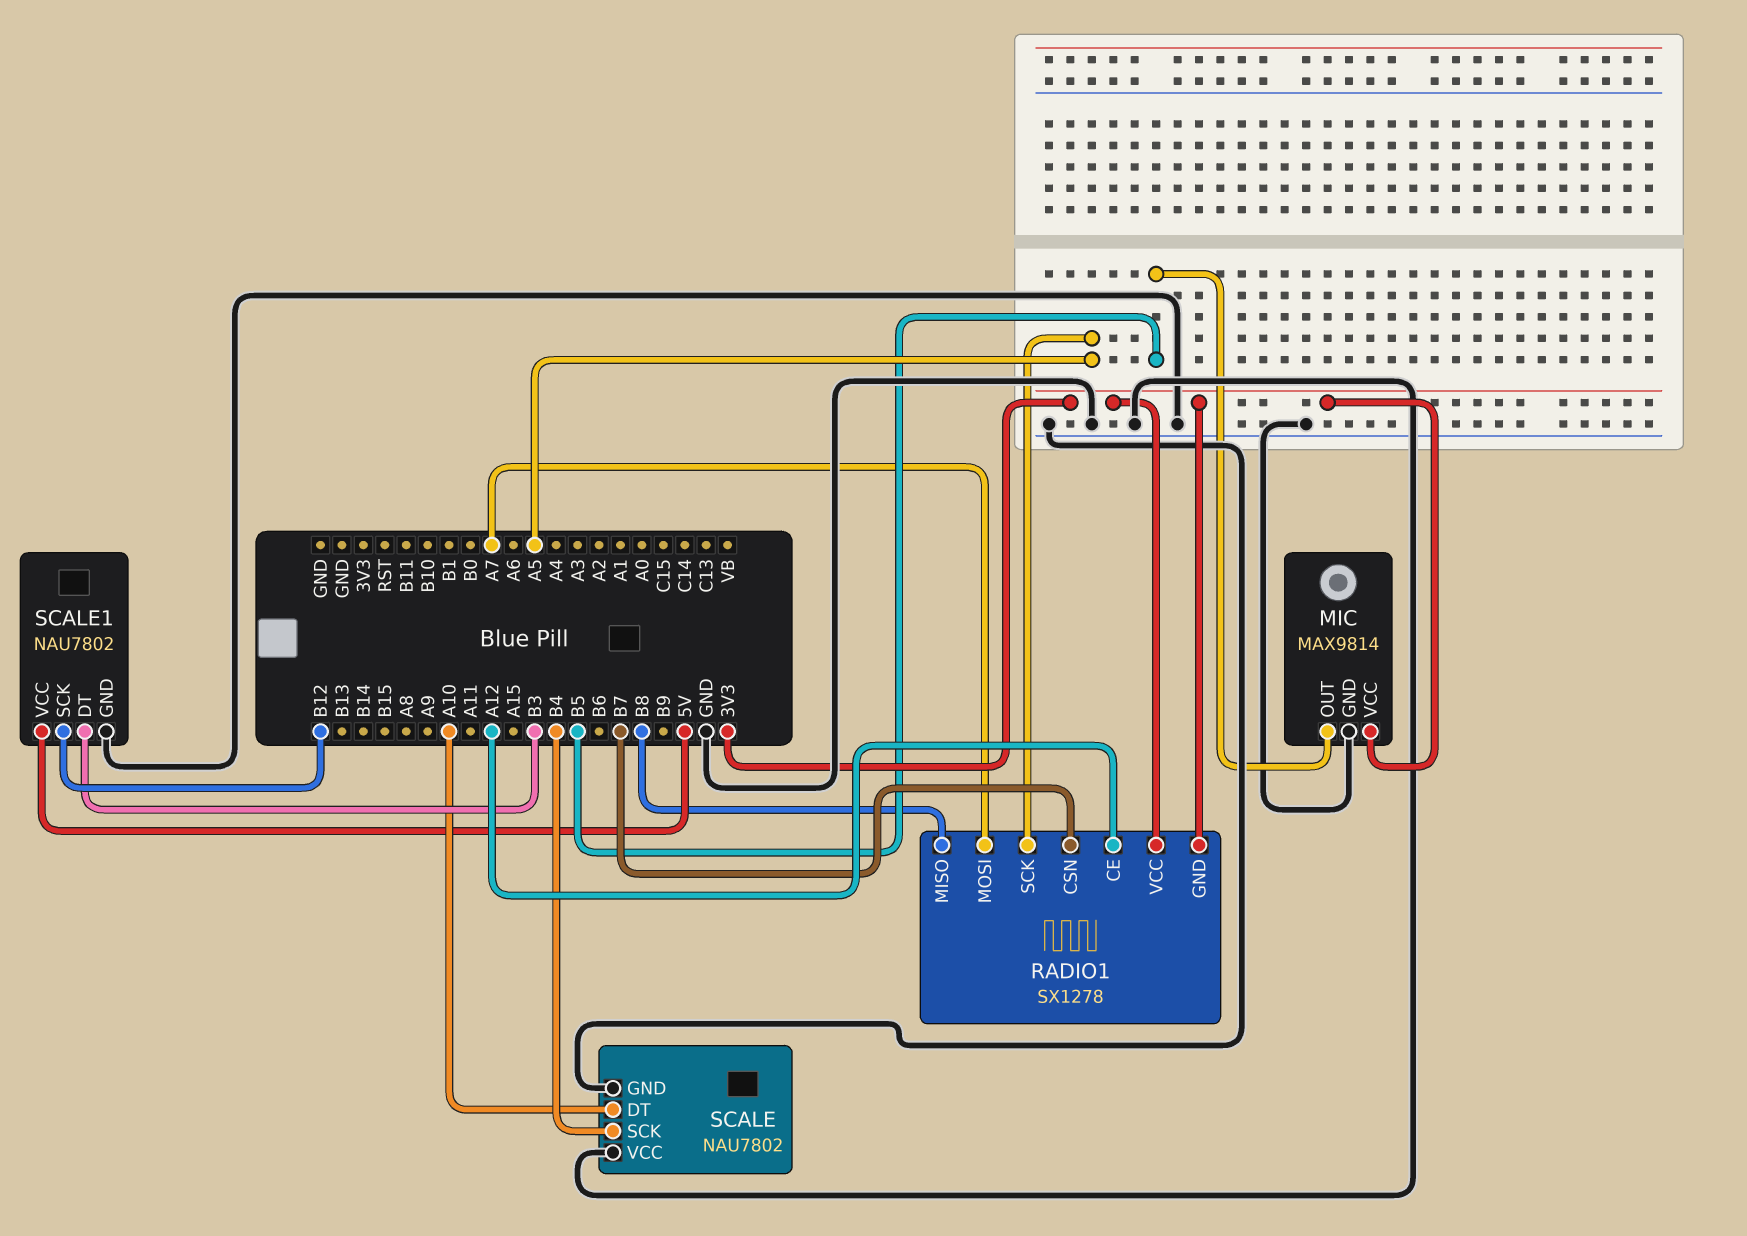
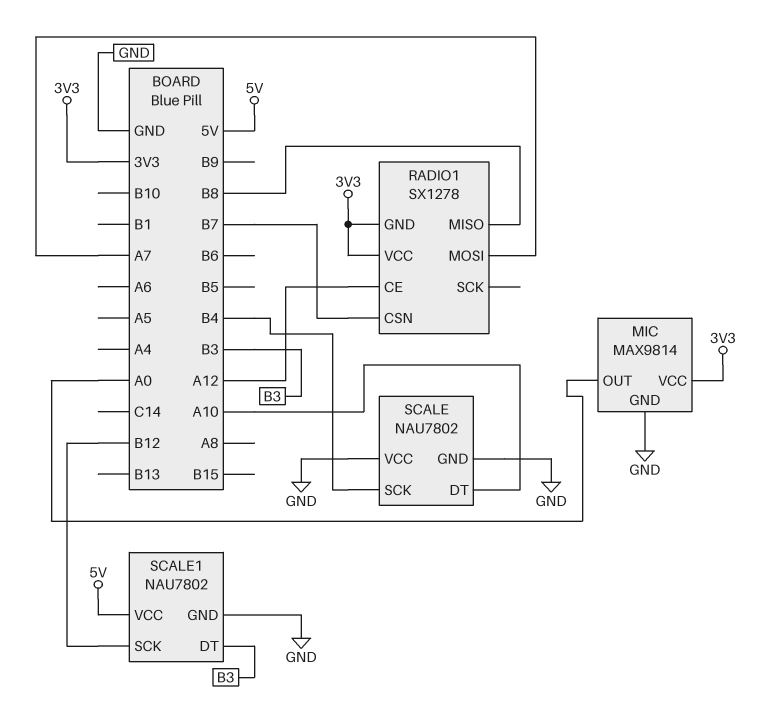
MIC pin OUT: B5 -> A0
RADIO1 pin SCK: A5 -> none

